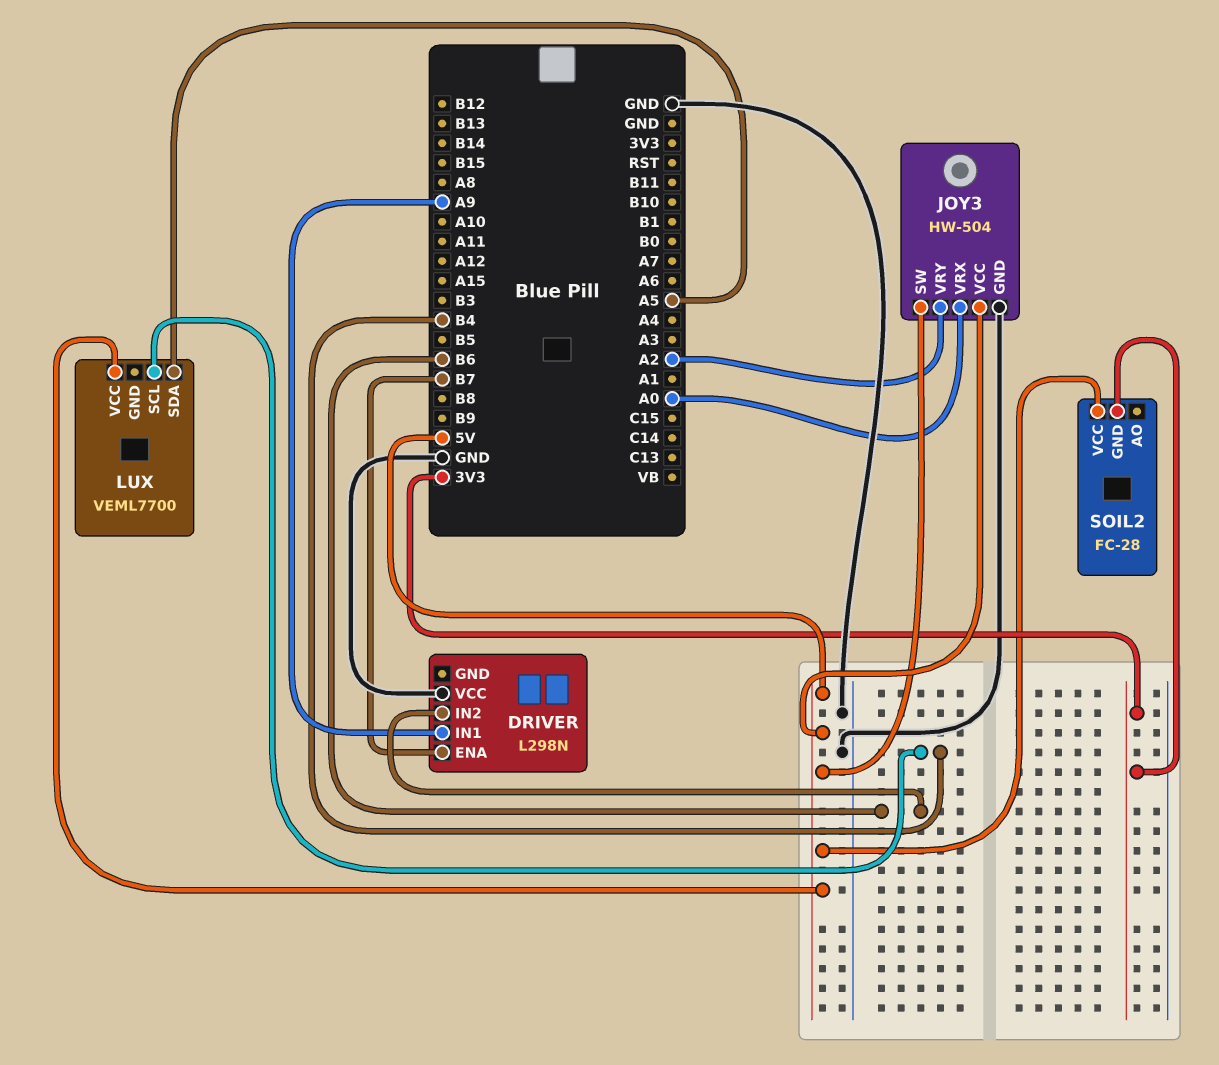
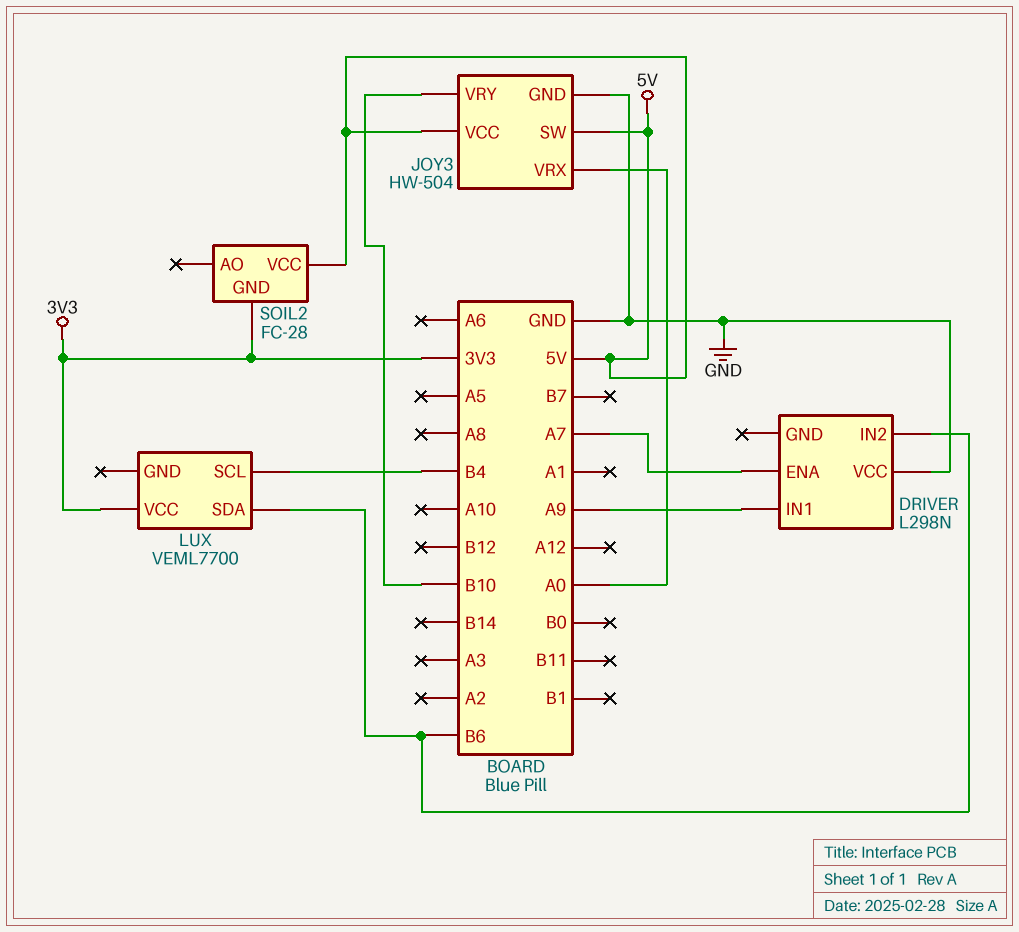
DRIVER pin ENA: B7 -> A7
JOY3 pin VRY: A2 -> B10
LUX pin SDA: A5 -> B6
LUX pin VCC: 5V -> 3V3

